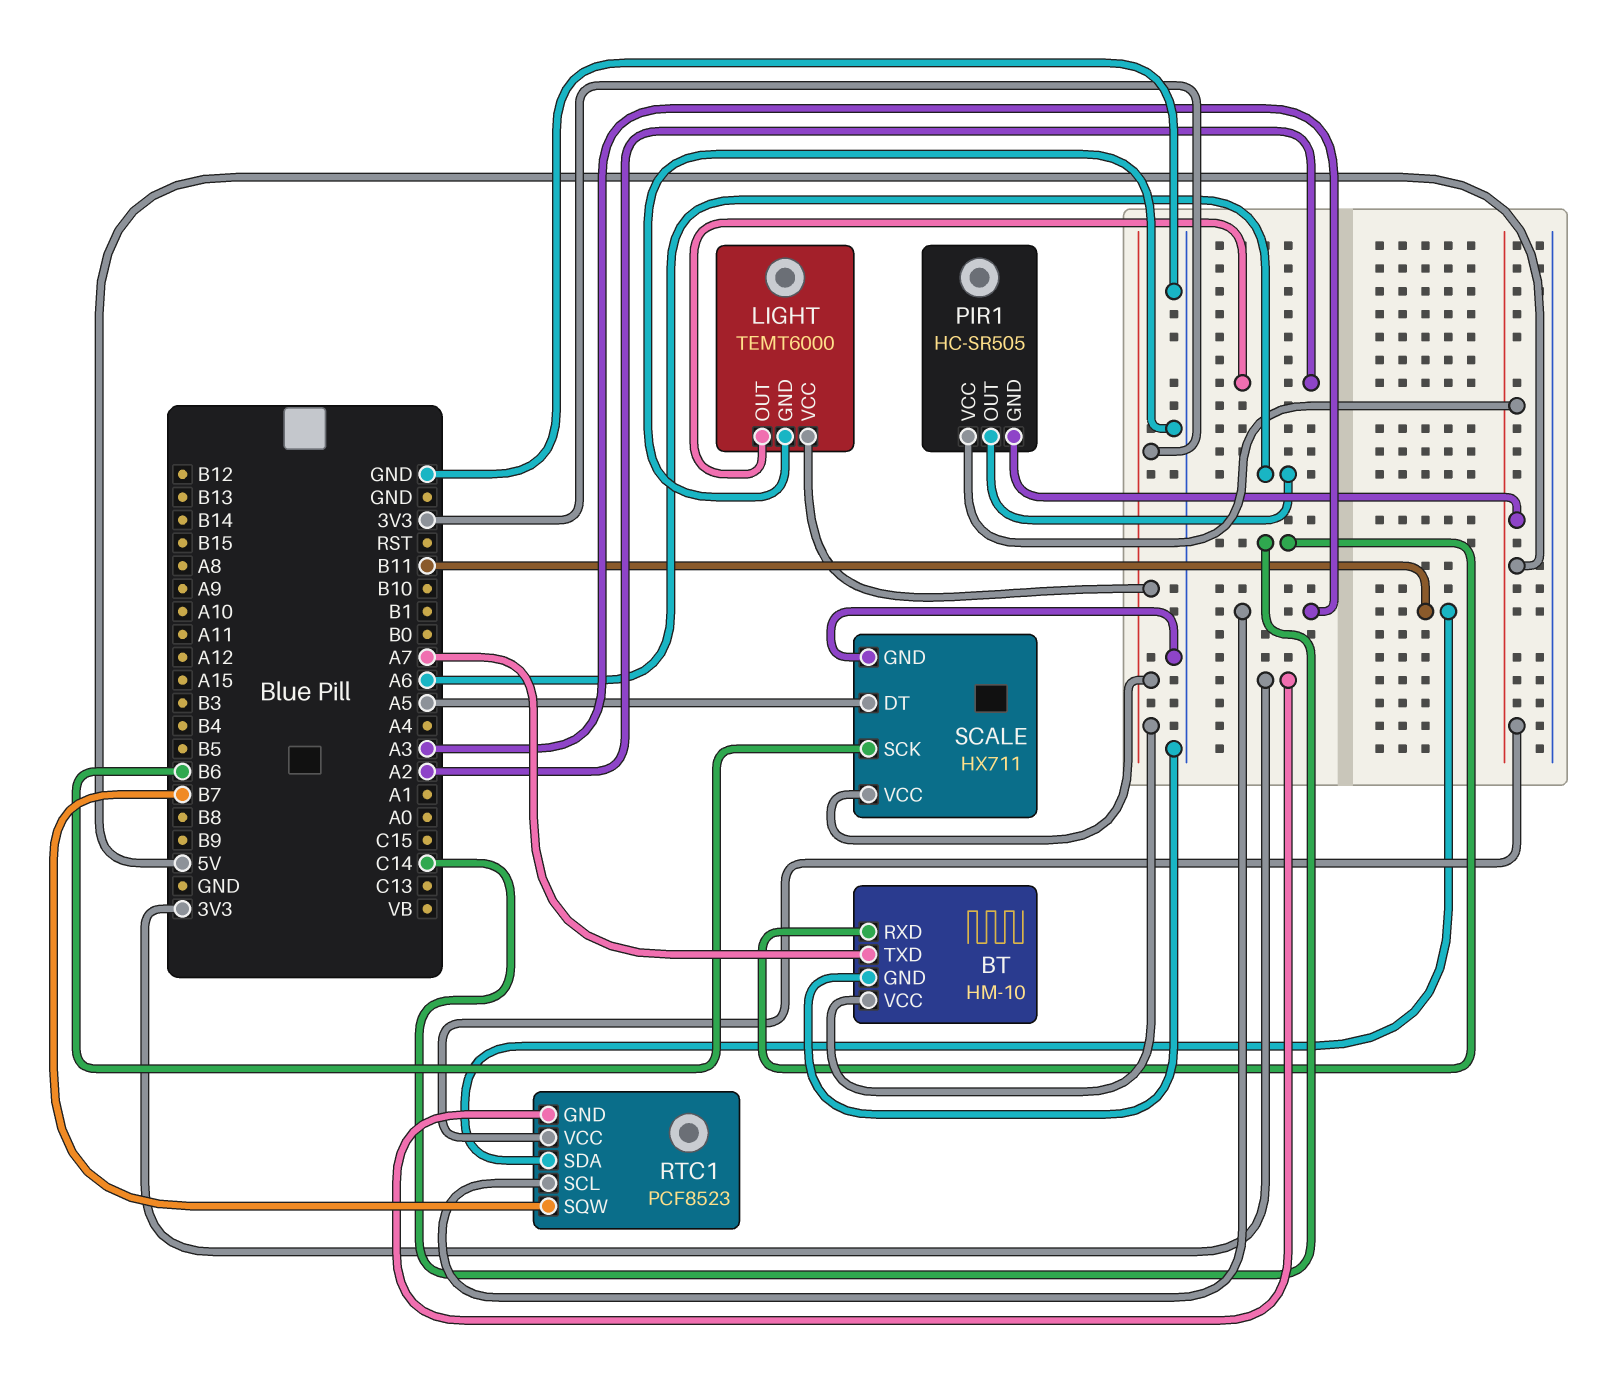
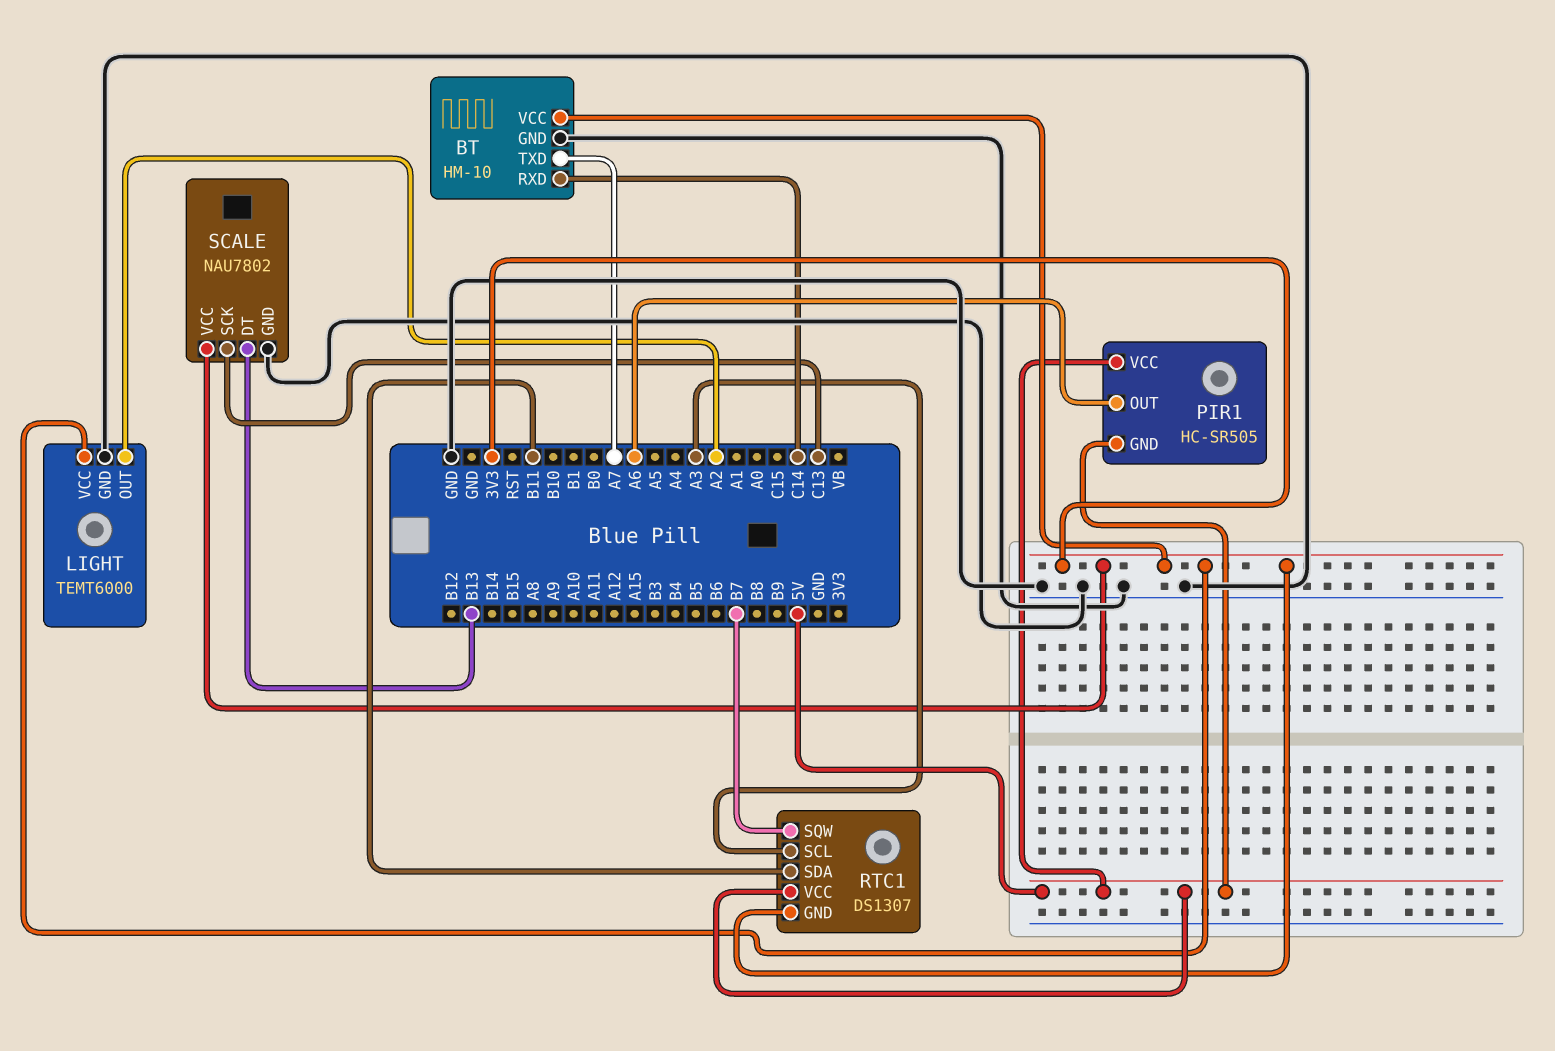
RTC1: PCF8523 -> DS1307
SCALE: HX711 -> NAU7802
SCALE pin DT: A5 -> B13
SCALE pin SCK: B6 -> C13

